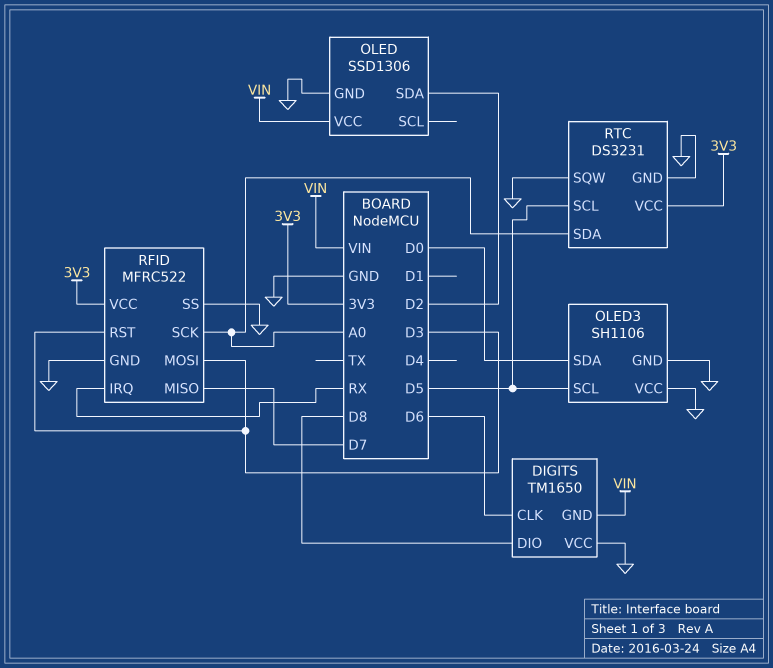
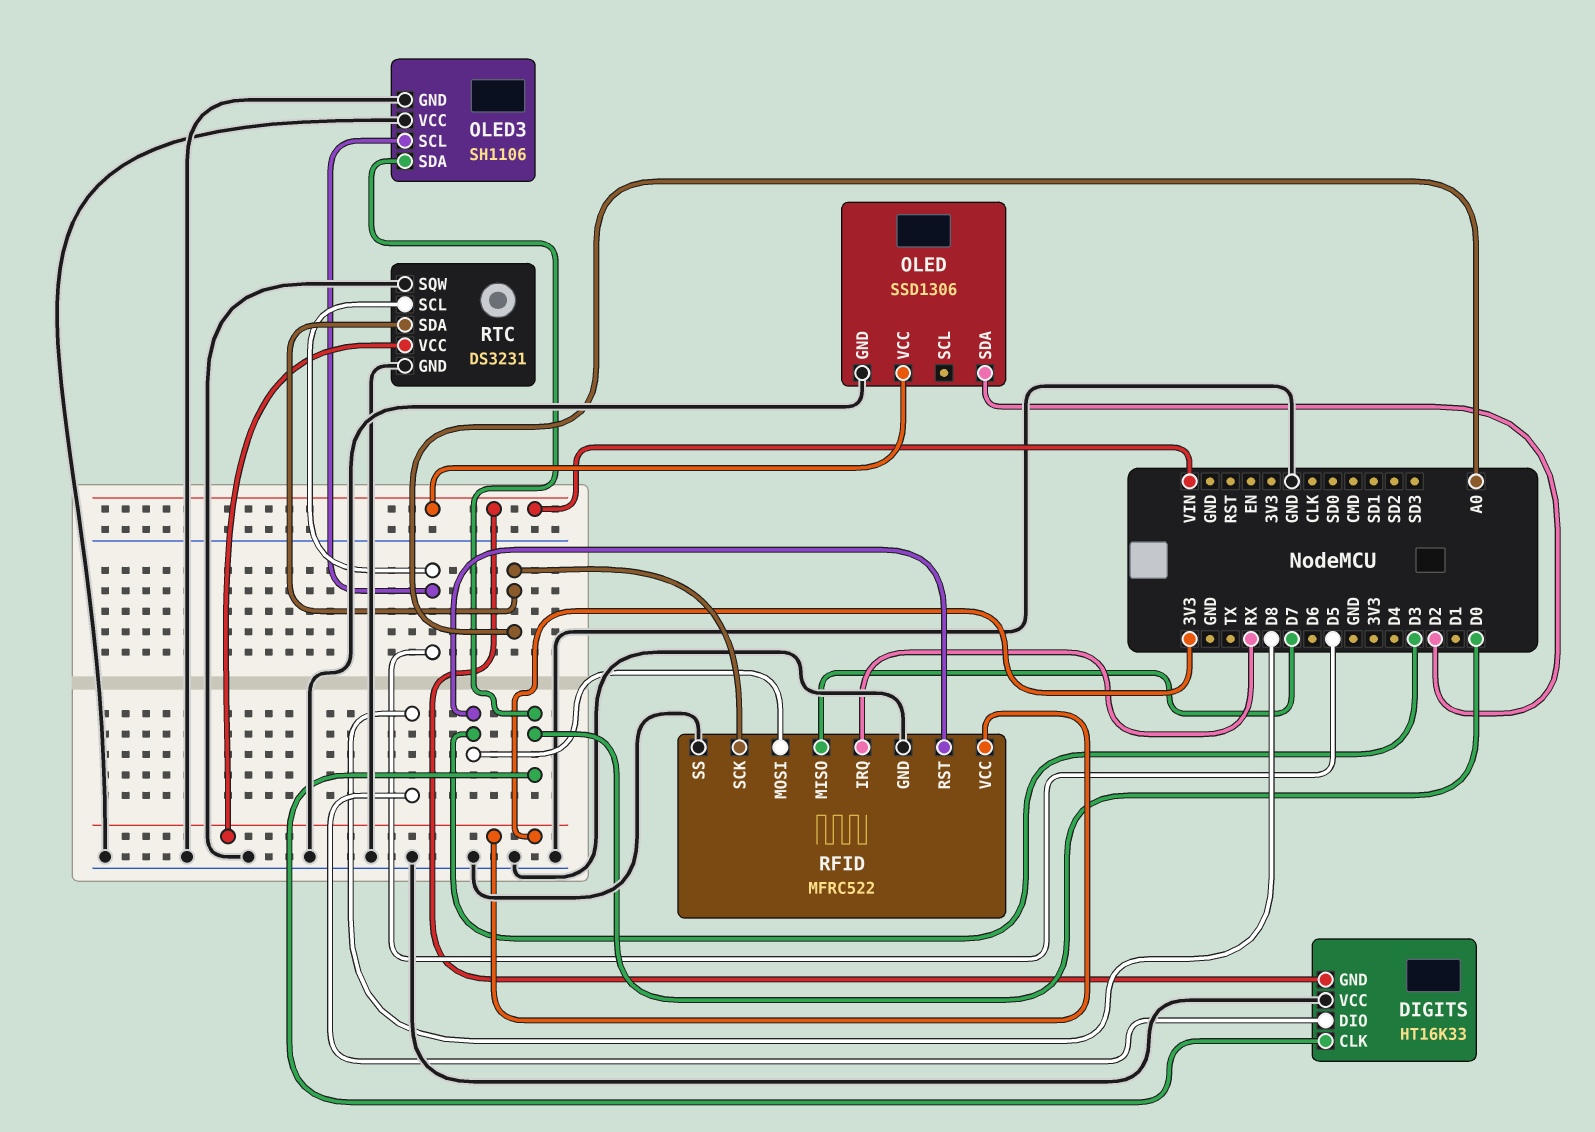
DIGITS: TM1650 -> HT16K33
DIGITS pin CLK: D6 -> D0

